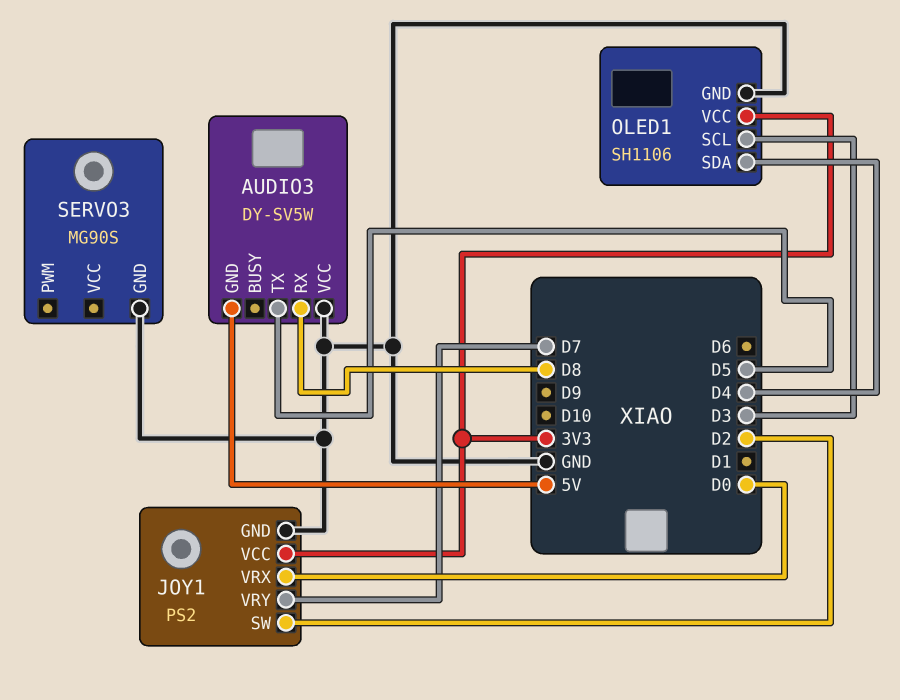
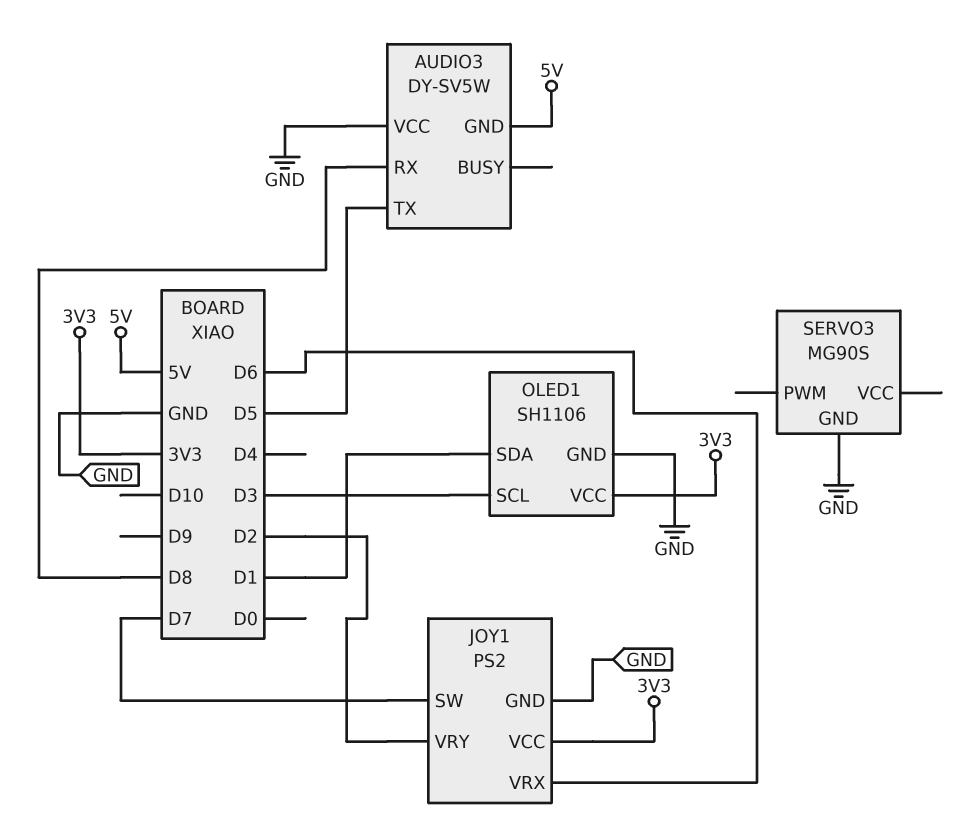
JOY1 pin SW: D2 -> D7
JOY1 pin VRX: D0 -> D6
JOY1 pin VRY: D7 -> D2
OLED1 pin SDA: D4 -> D1

